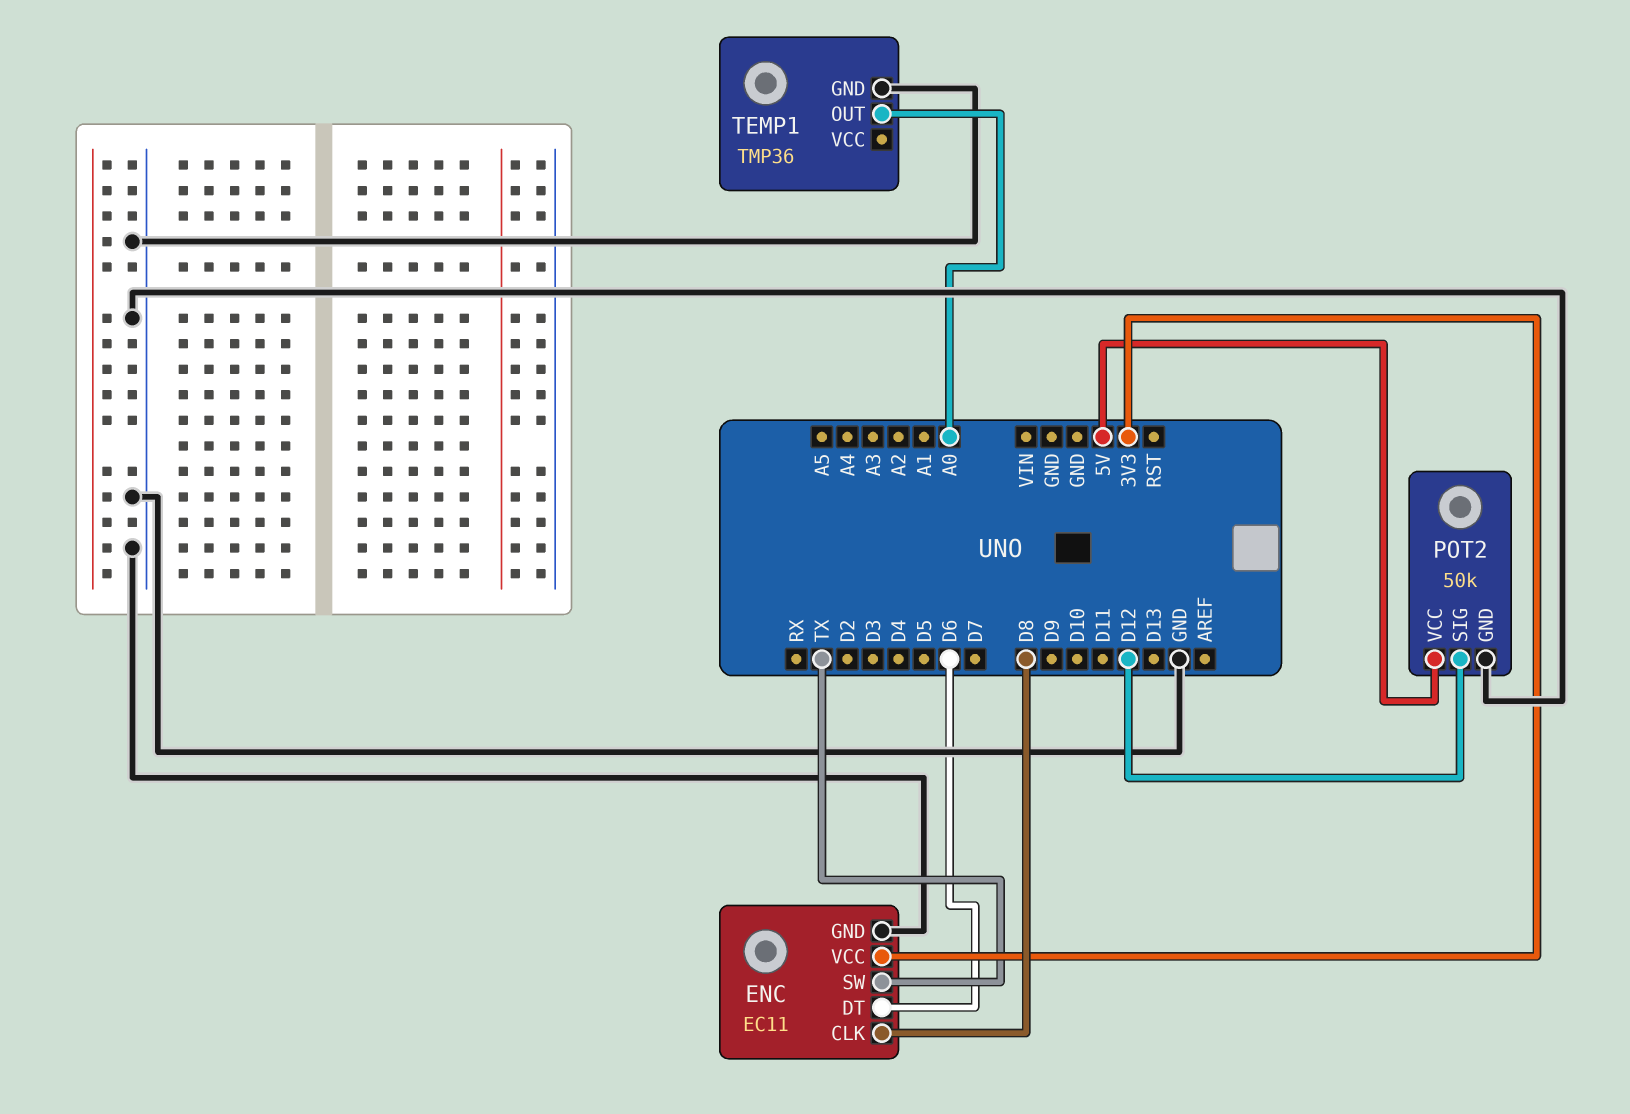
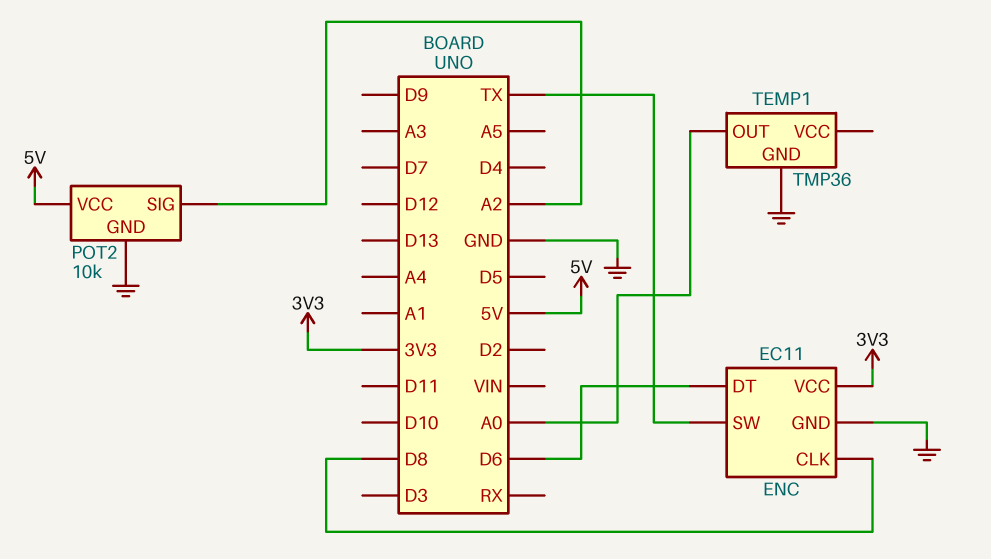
POT2: 50k -> 10k
POT2 pin SIG: D12 -> A2

